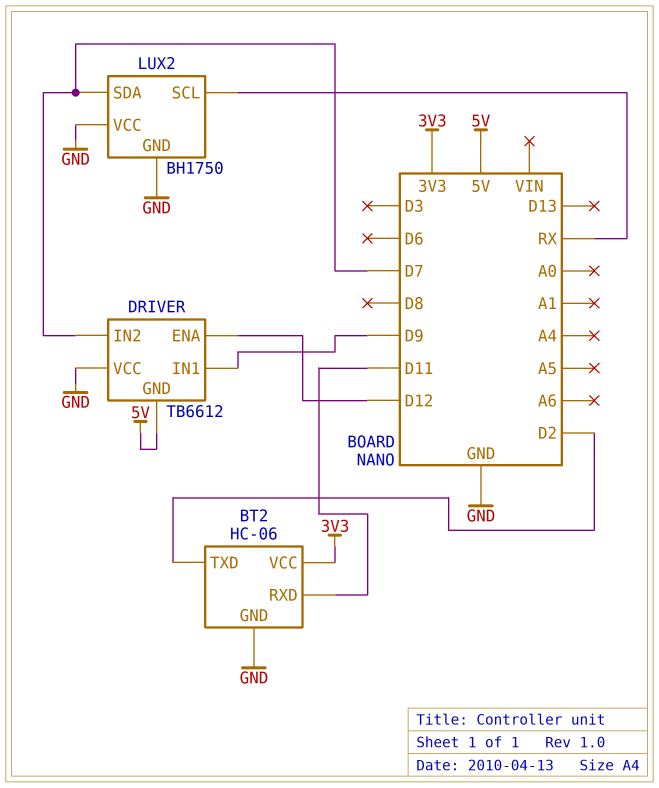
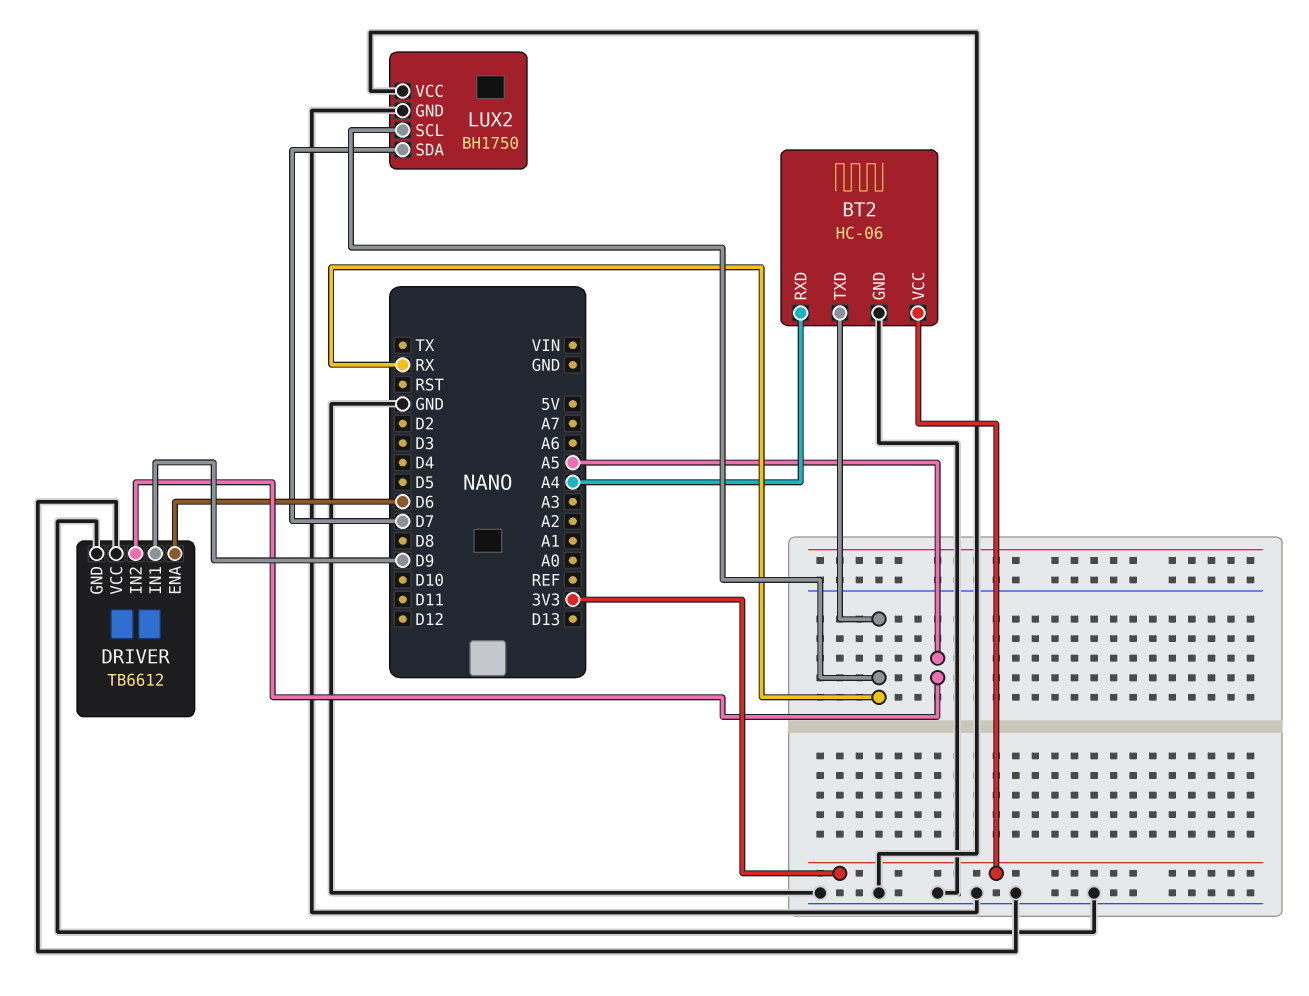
BT2 pin RXD: D11 -> A4
BT2 pin TXD: D2 -> RX
DRIVER pin ENA: D12 -> D6
DRIVER pin GND: 5V -> GND
DRIVER pin IN2: D7 -> A5

